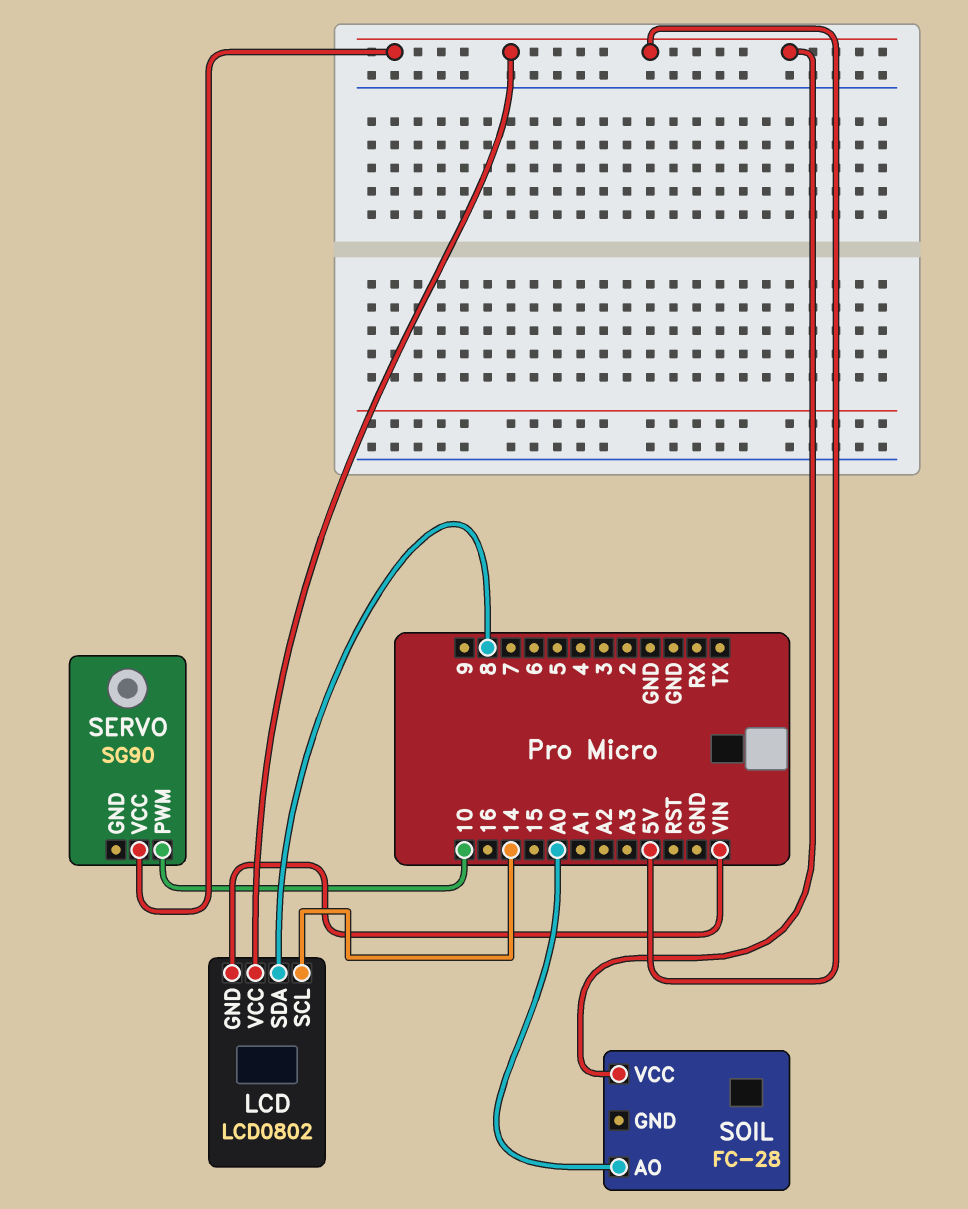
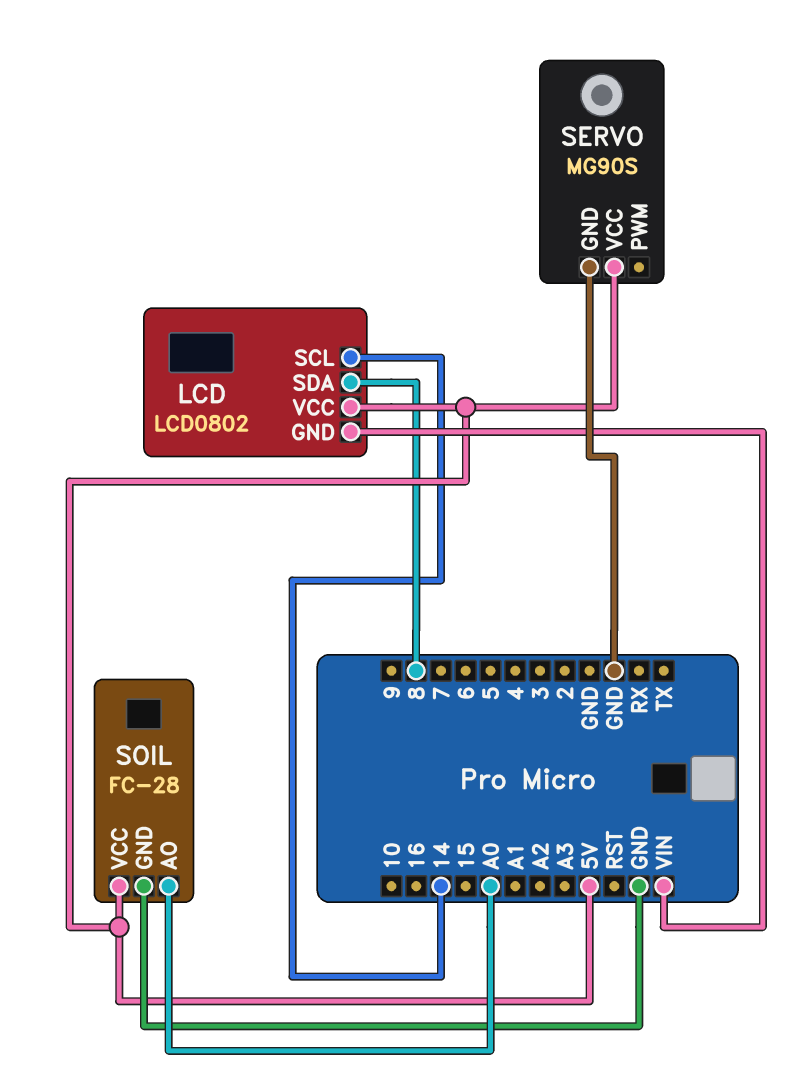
SERVO: SG90 -> MG90S
SERVO pin GND: none -> GND
SERVO pin PWM: 10 -> none
SOIL pin GND: none -> GND

